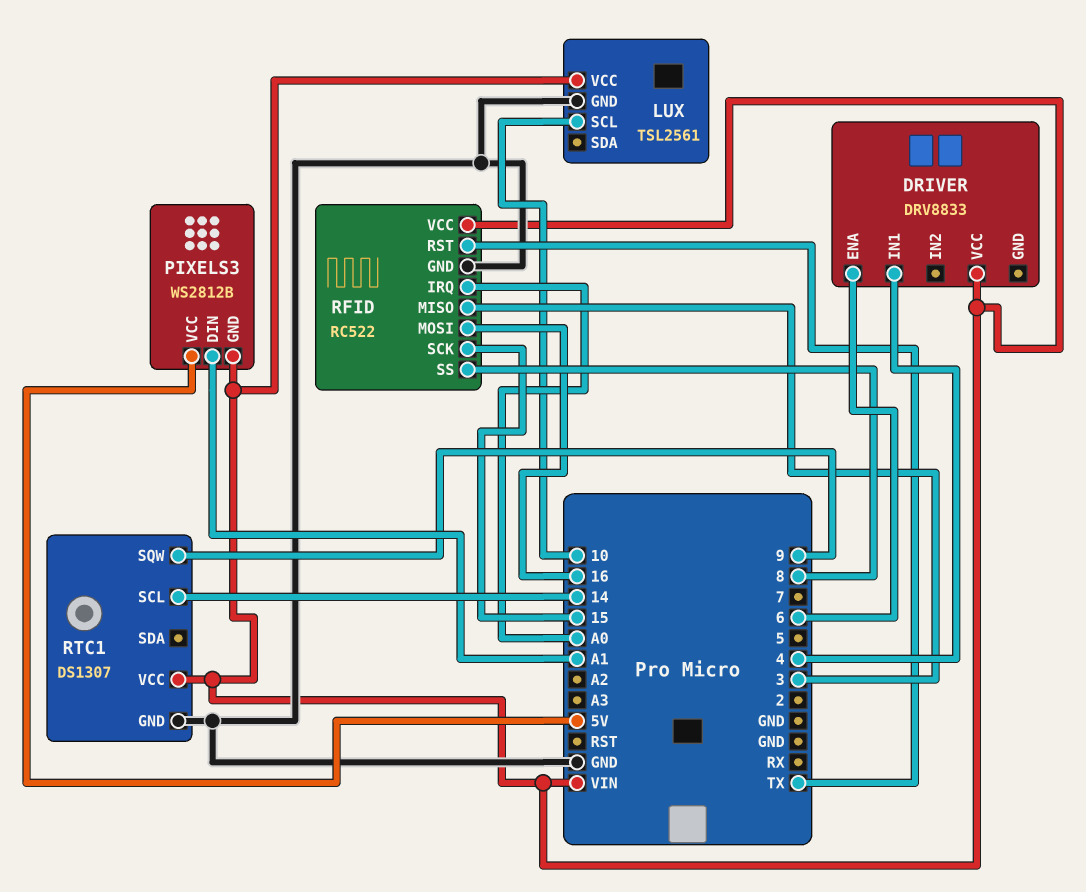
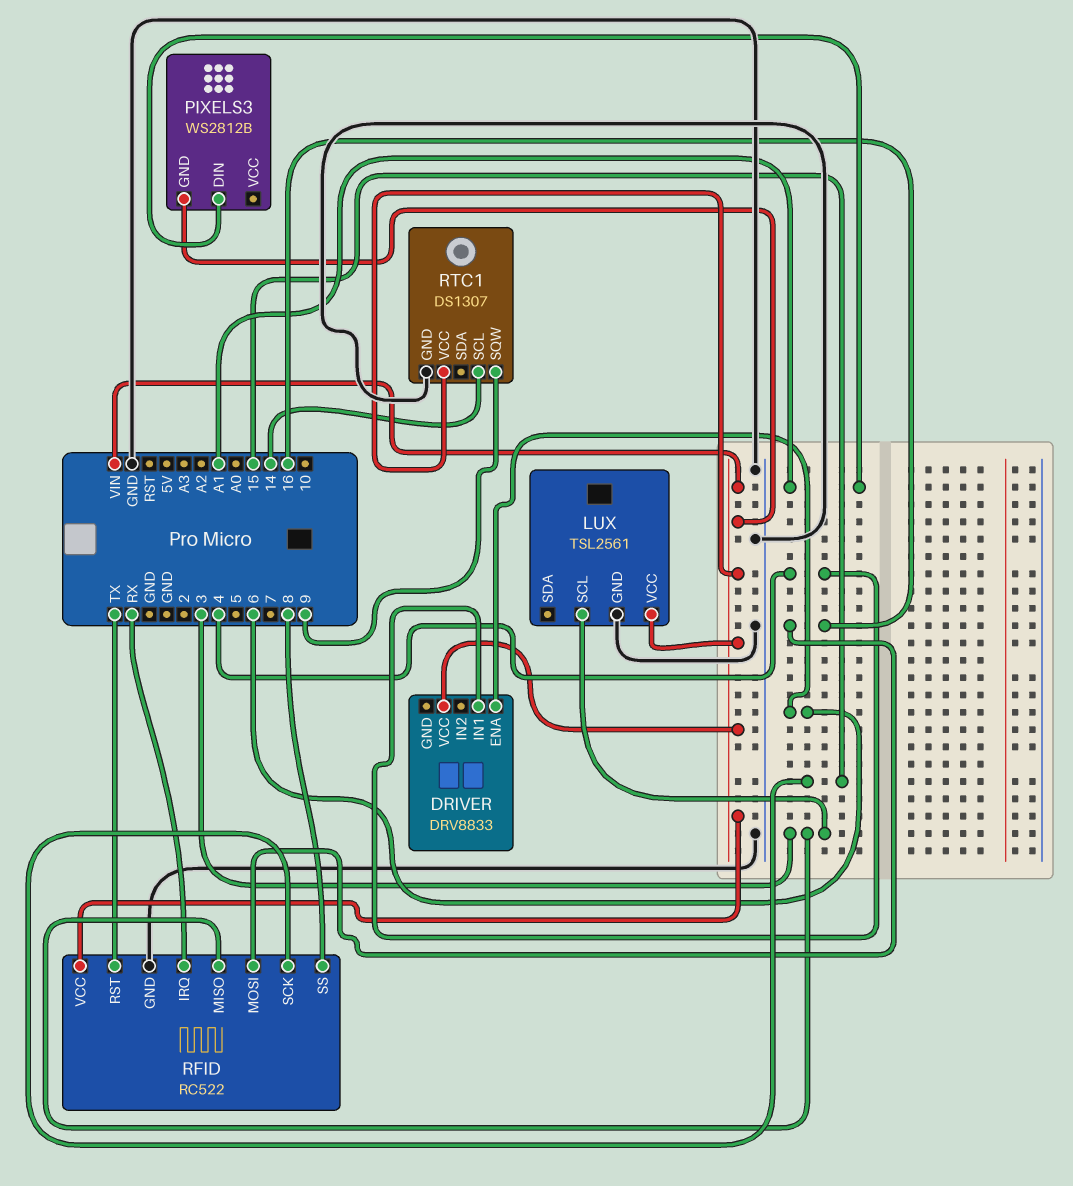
LUX pin SCL: 10 -> 3
PIXELS3 pin VCC: 5V -> none
RFID pin IRQ: A0 -> RX

